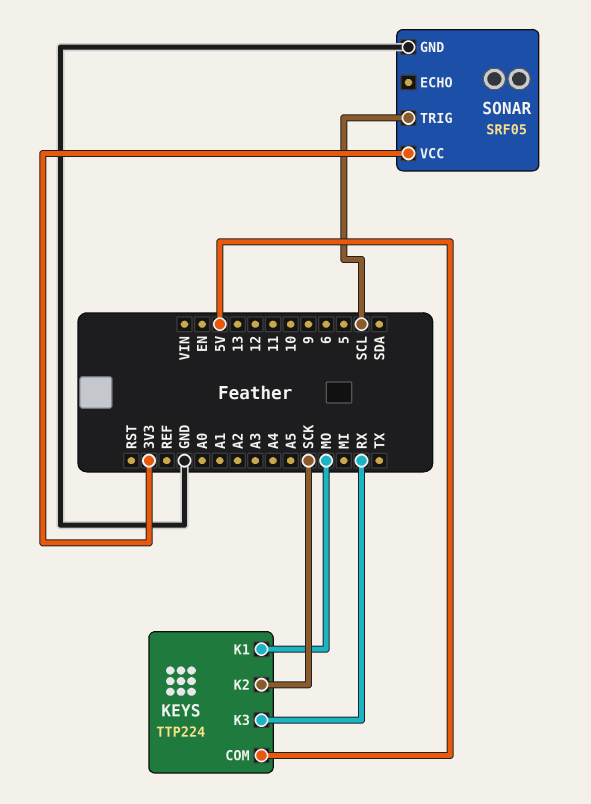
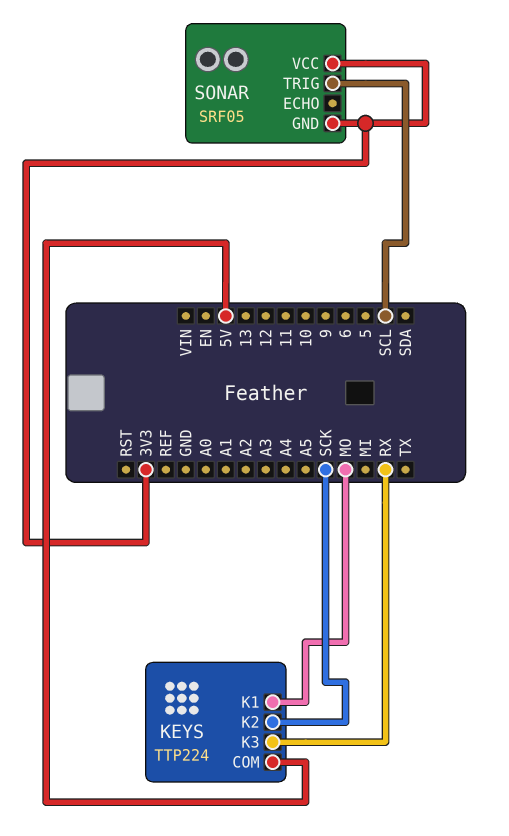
SONAR pin GND: GND -> 3V3

